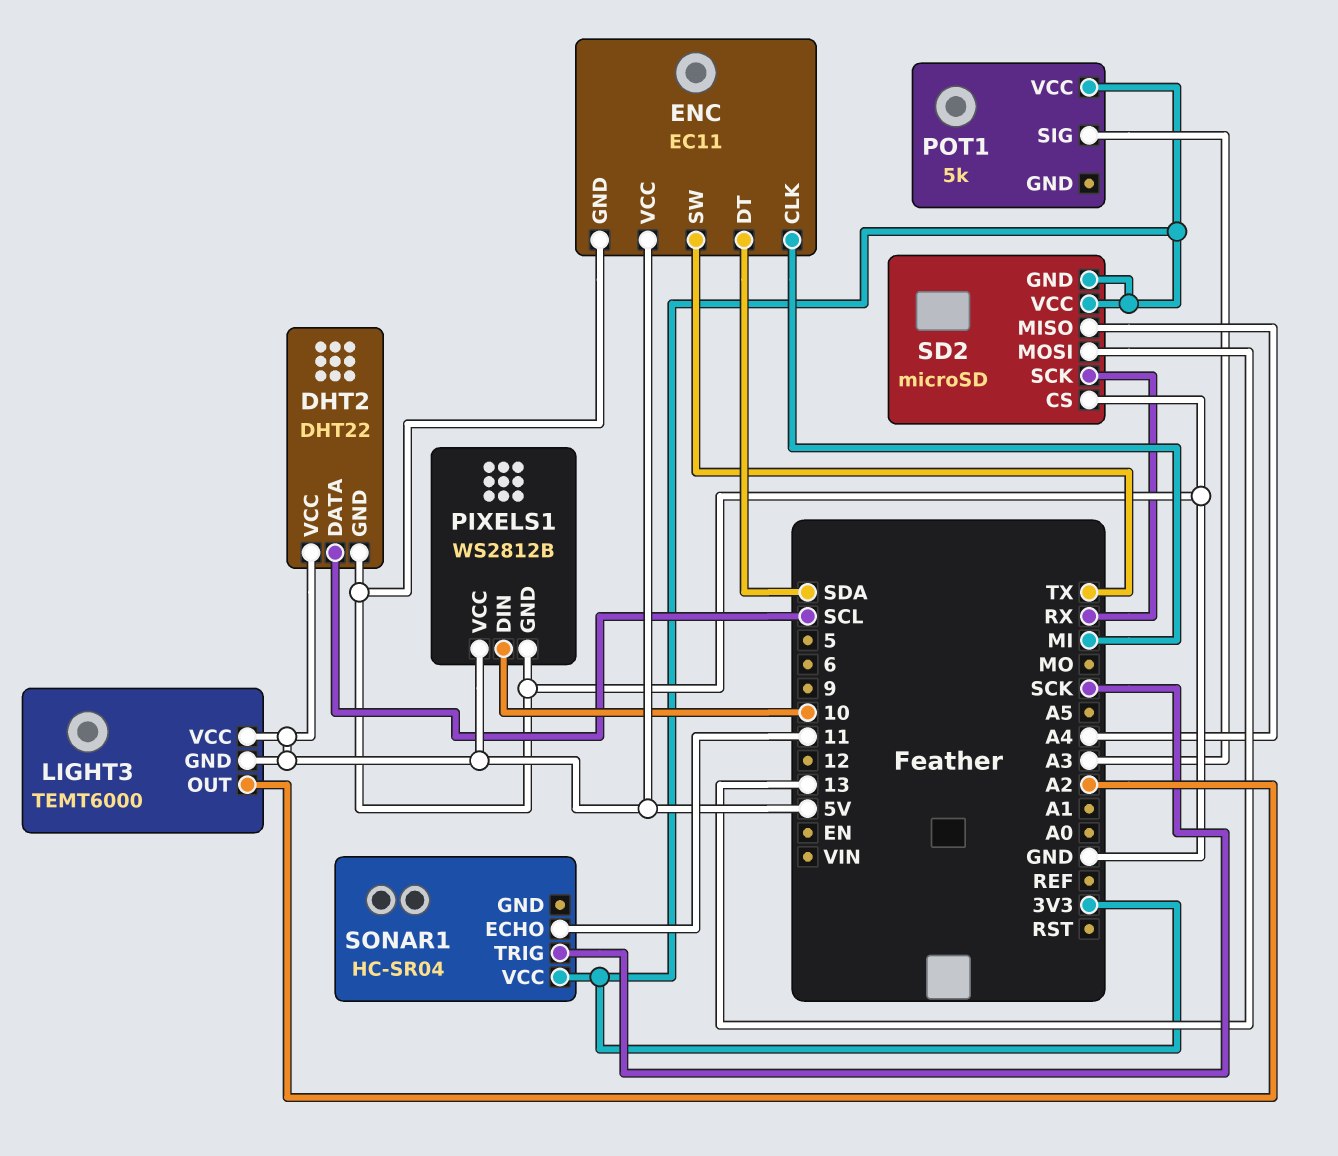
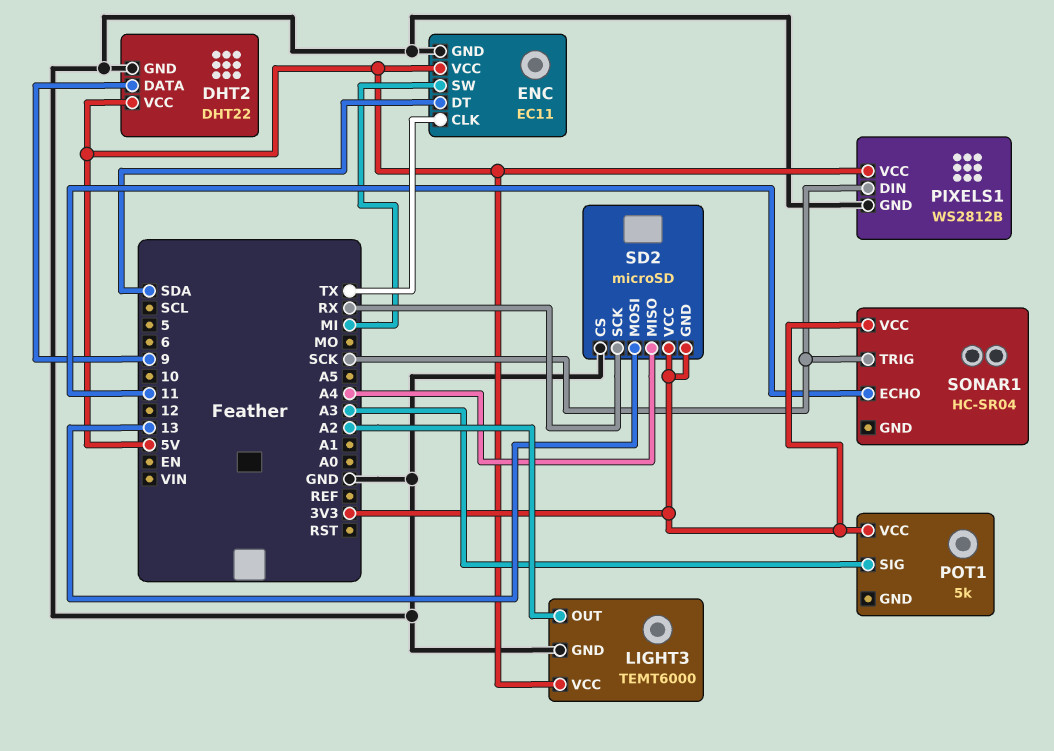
DHT2 pin DATA: SCL -> 9
ENC pin CLK: MI -> TX
ENC pin SW: TX -> MI
LIGHT3 pin GND: 5V -> GND
PIXELS1 pin DIN: 10 -> SCK

